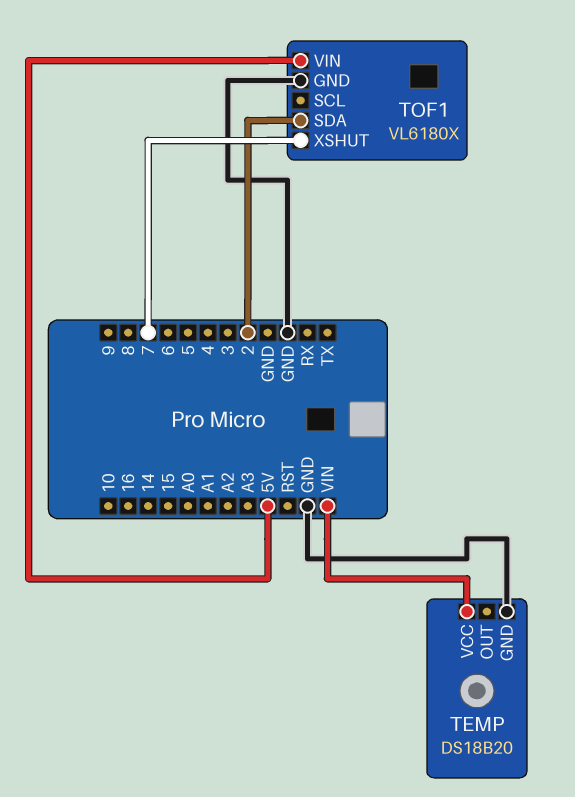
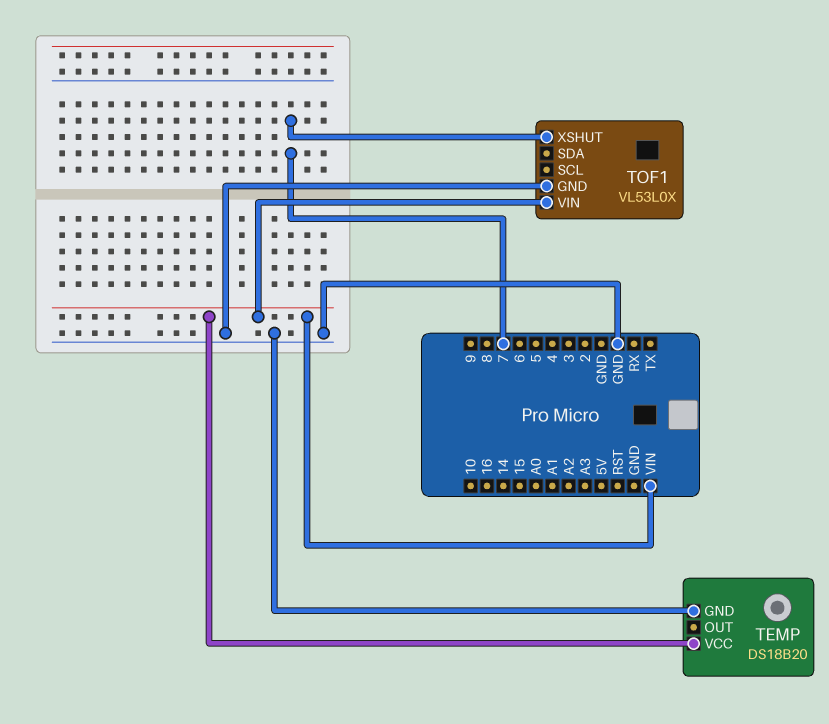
TOF1: VL6180X -> VL53L0X
TOF1 pin SDA: 2 -> none
TOF1 pin VIN: 5V -> VIN

